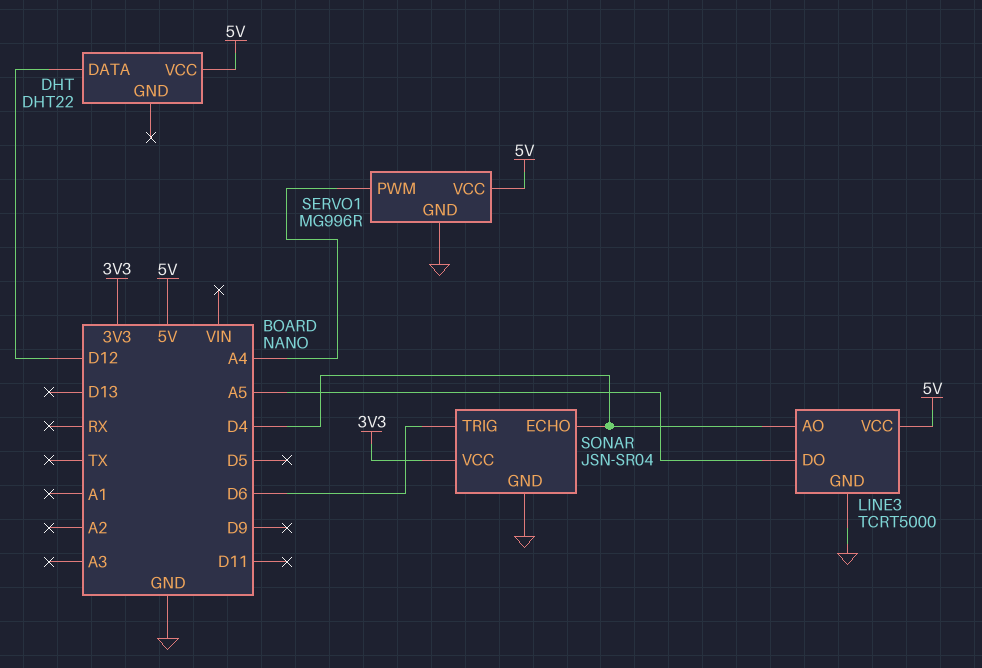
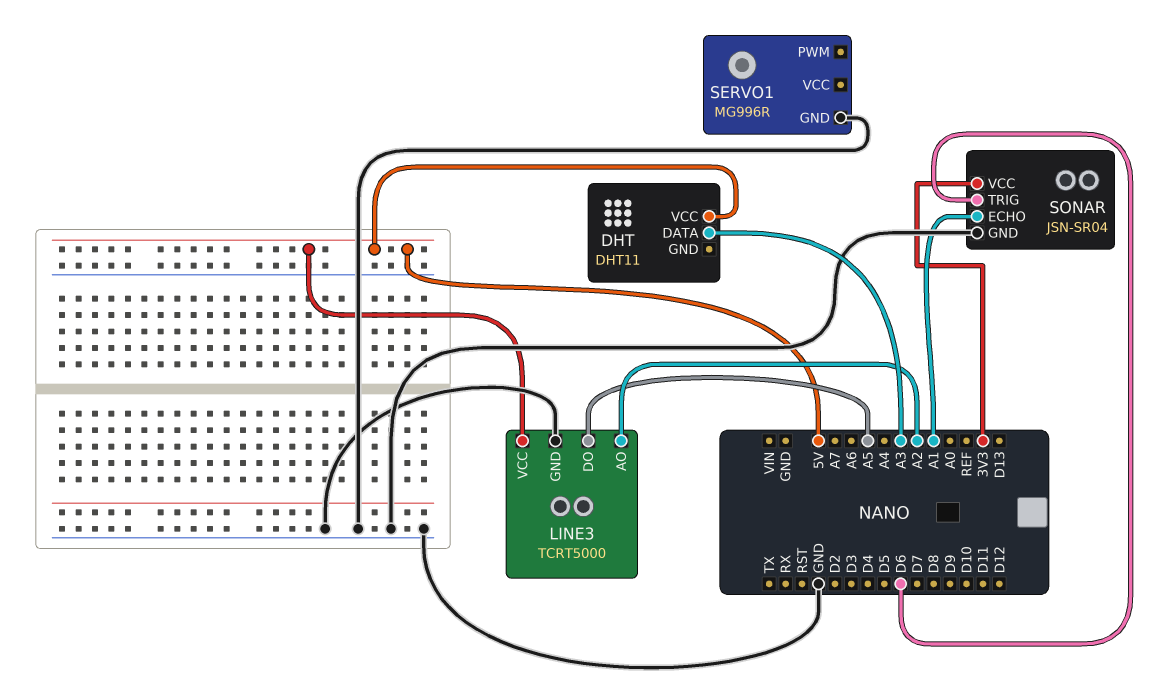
DHT: DHT22 -> DHT11
DHT pin DATA: D12 -> A3
LINE3 pin AO: D4 -> A2
SERVO1 pin PWM: A4 -> none
SERVO1 pin VCC: 5V -> none
SONAR pin ECHO: D4 -> A1

